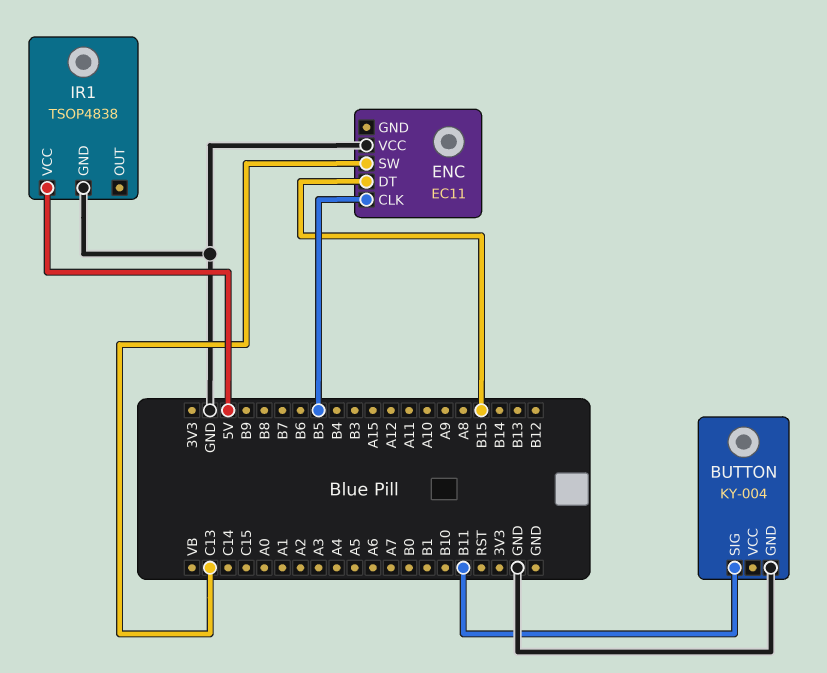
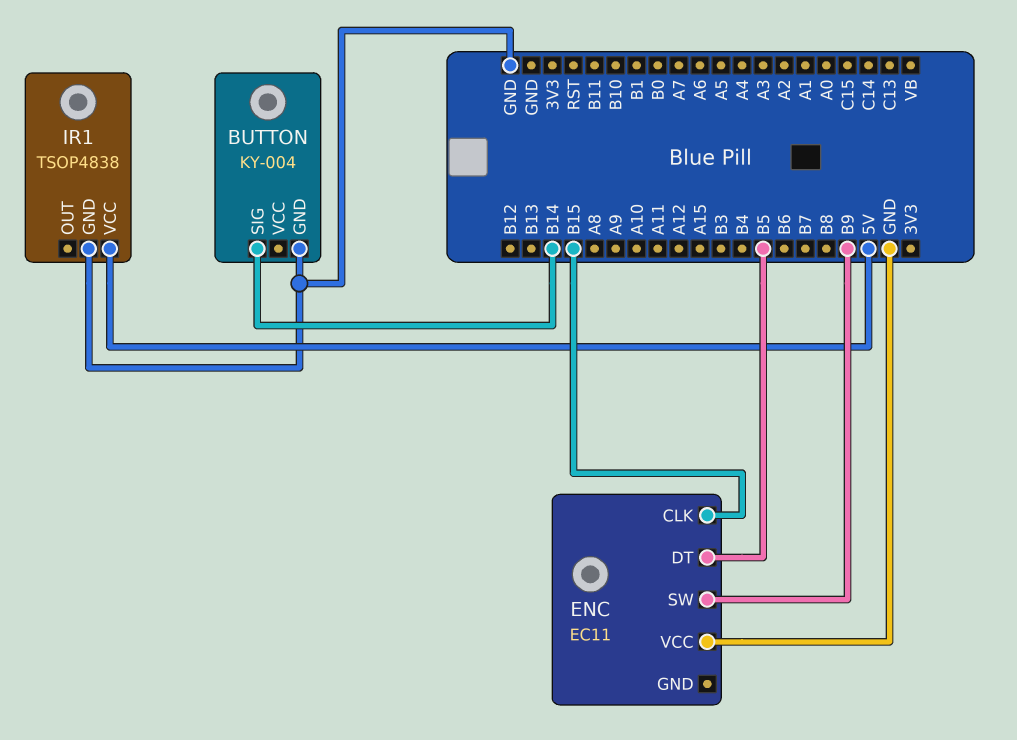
BUTTON pin SIG: B11 -> B14
ENC pin CLK: B5 -> B15
ENC pin DT: B15 -> B5
ENC pin SW: C13 -> B9

